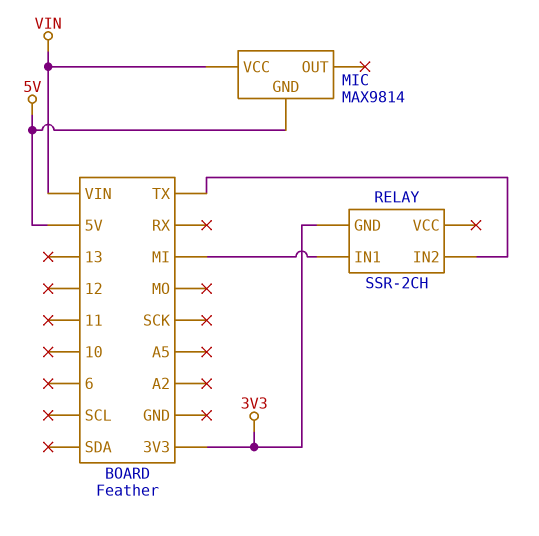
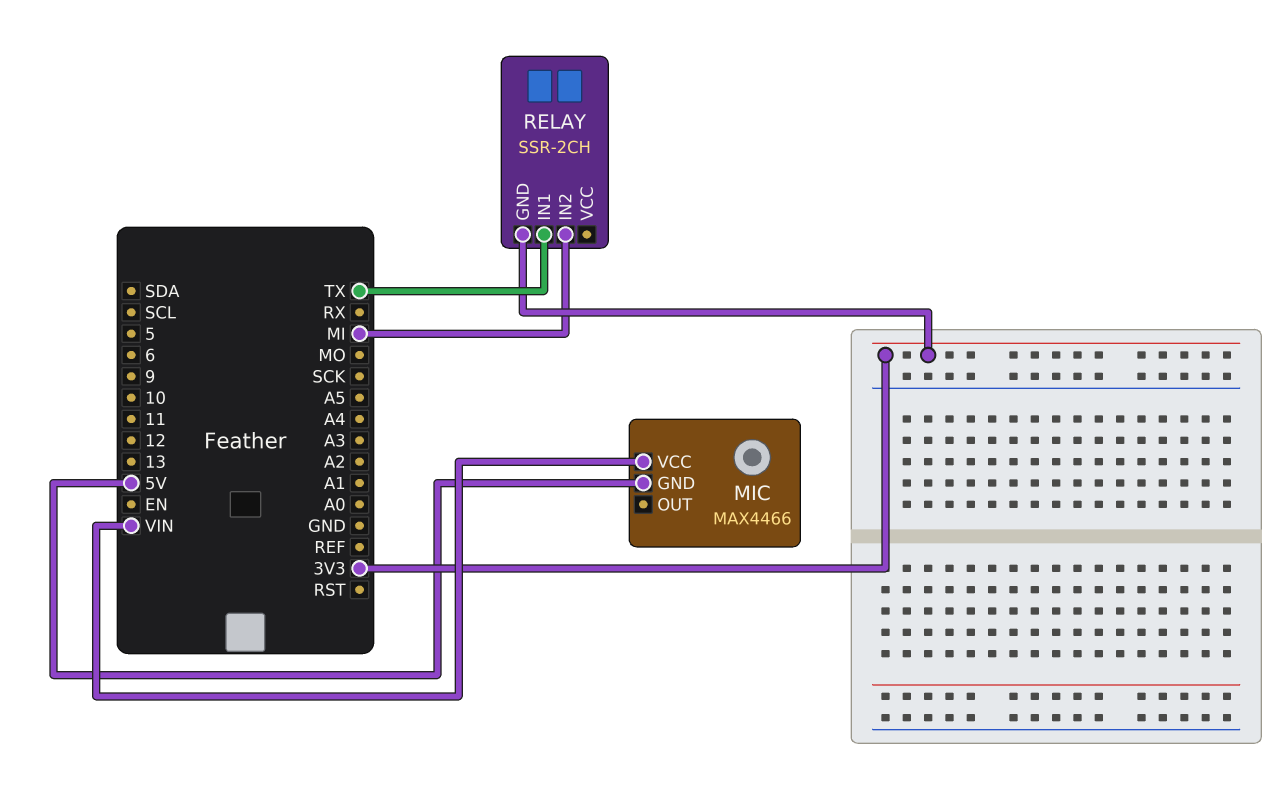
MIC: MAX9814 -> MAX4466
RELAY pin IN1: MI -> TX
RELAY pin IN2: TX -> MI

